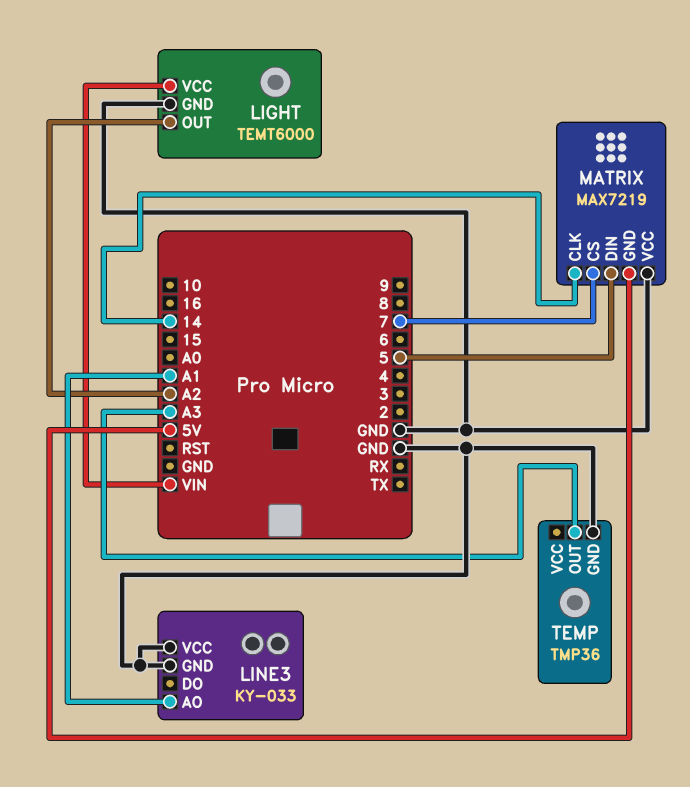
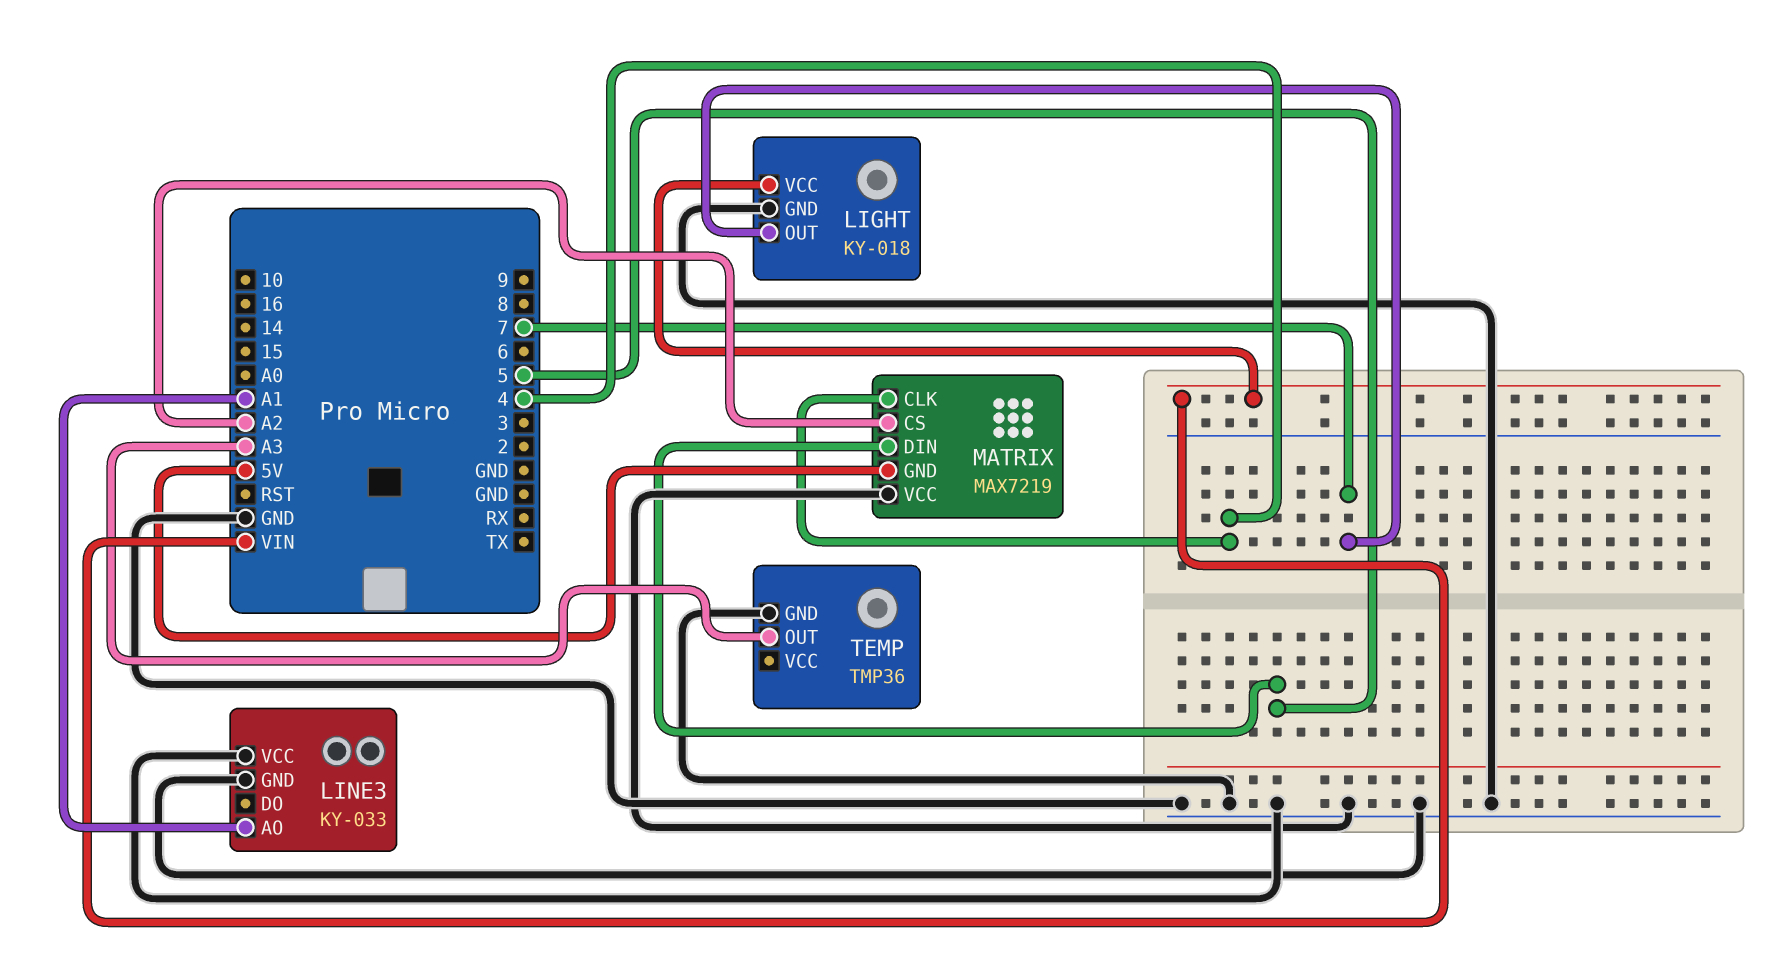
LIGHT: TEMT6000 -> KY-018
LIGHT pin OUT: A2 -> 7
MATRIX pin CLK: 14 -> 4
MATRIX pin CS: 7 -> A2

